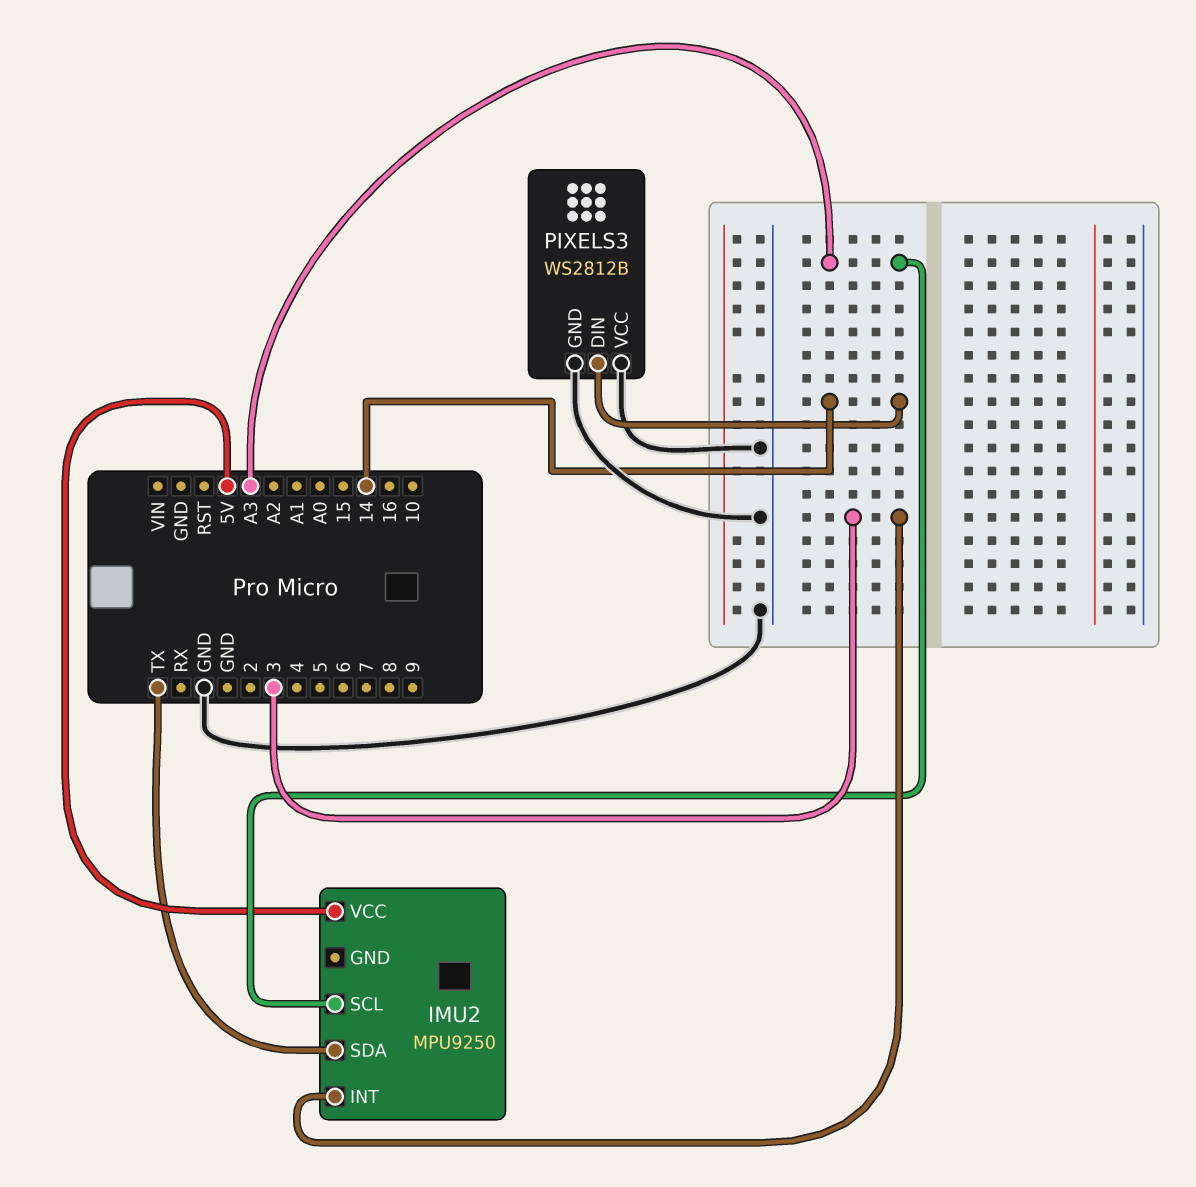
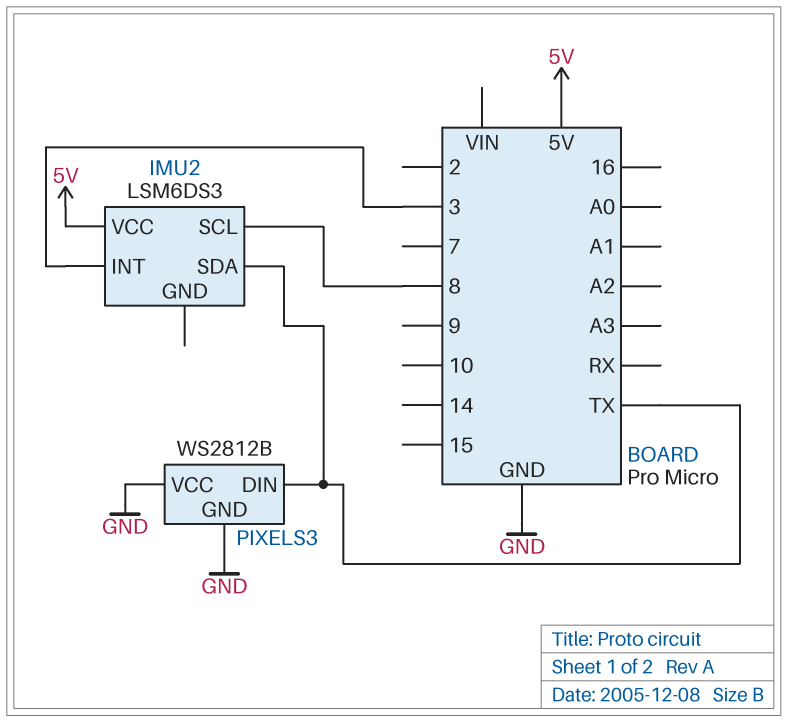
IMU2: MPU9250 -> LSM6DS3
IMU2 pin SCL: A3 -> 8
PIXELS3 pin DIN: 14 -> TX

